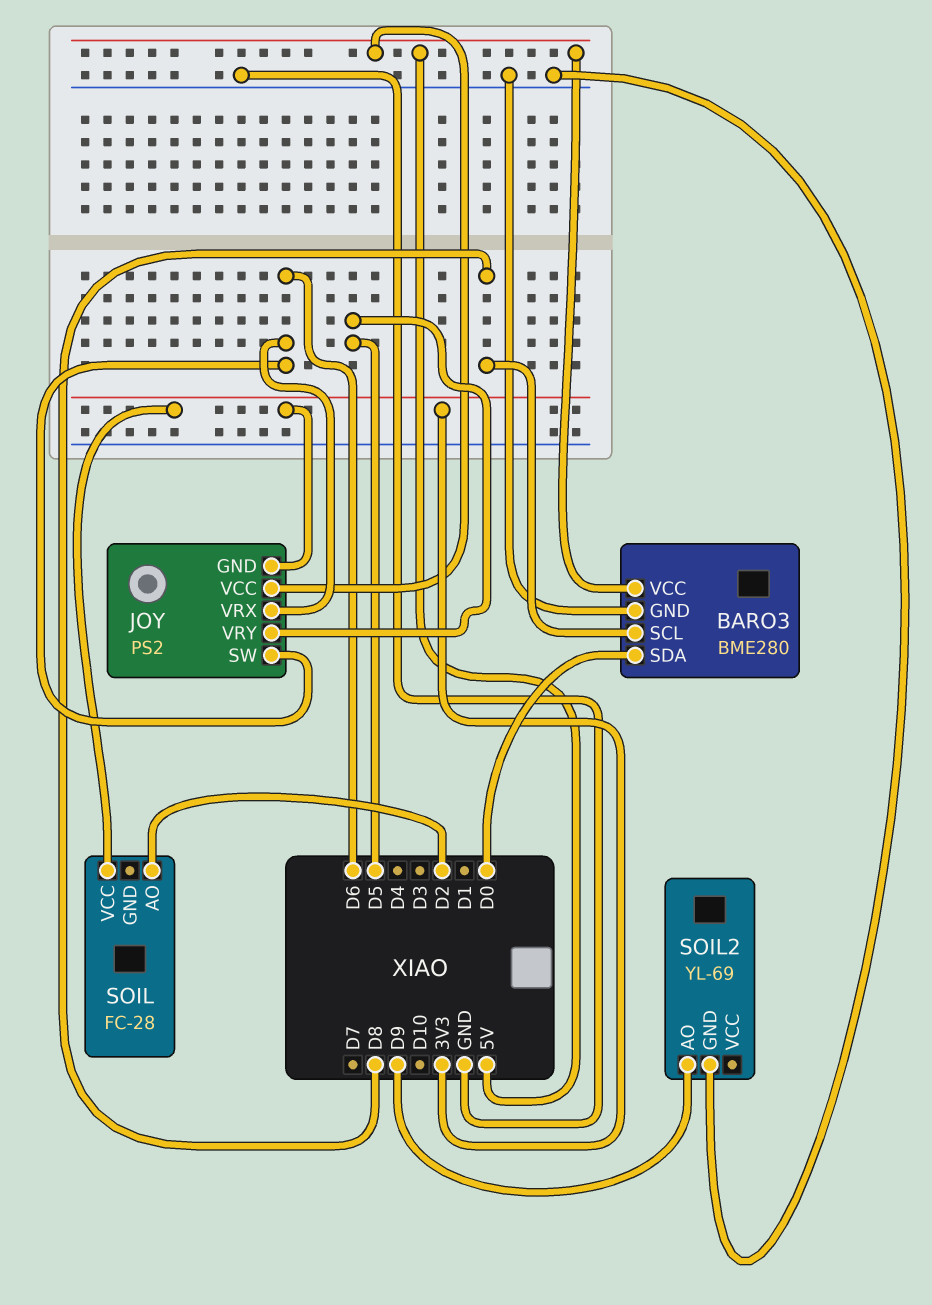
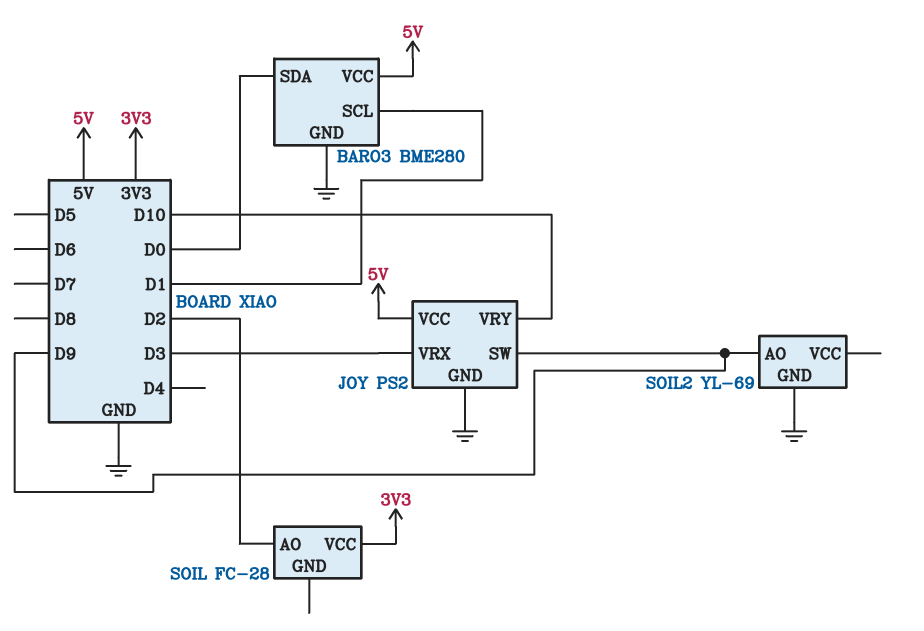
BARO3 pin SCL: D8 -> D1
JOY pin GND: 3V3 -> GND
JOY pin SW: D6 -> D9
JOY pin VRX: D6 -> D3
JOY pin VRY: D5 -> D10

